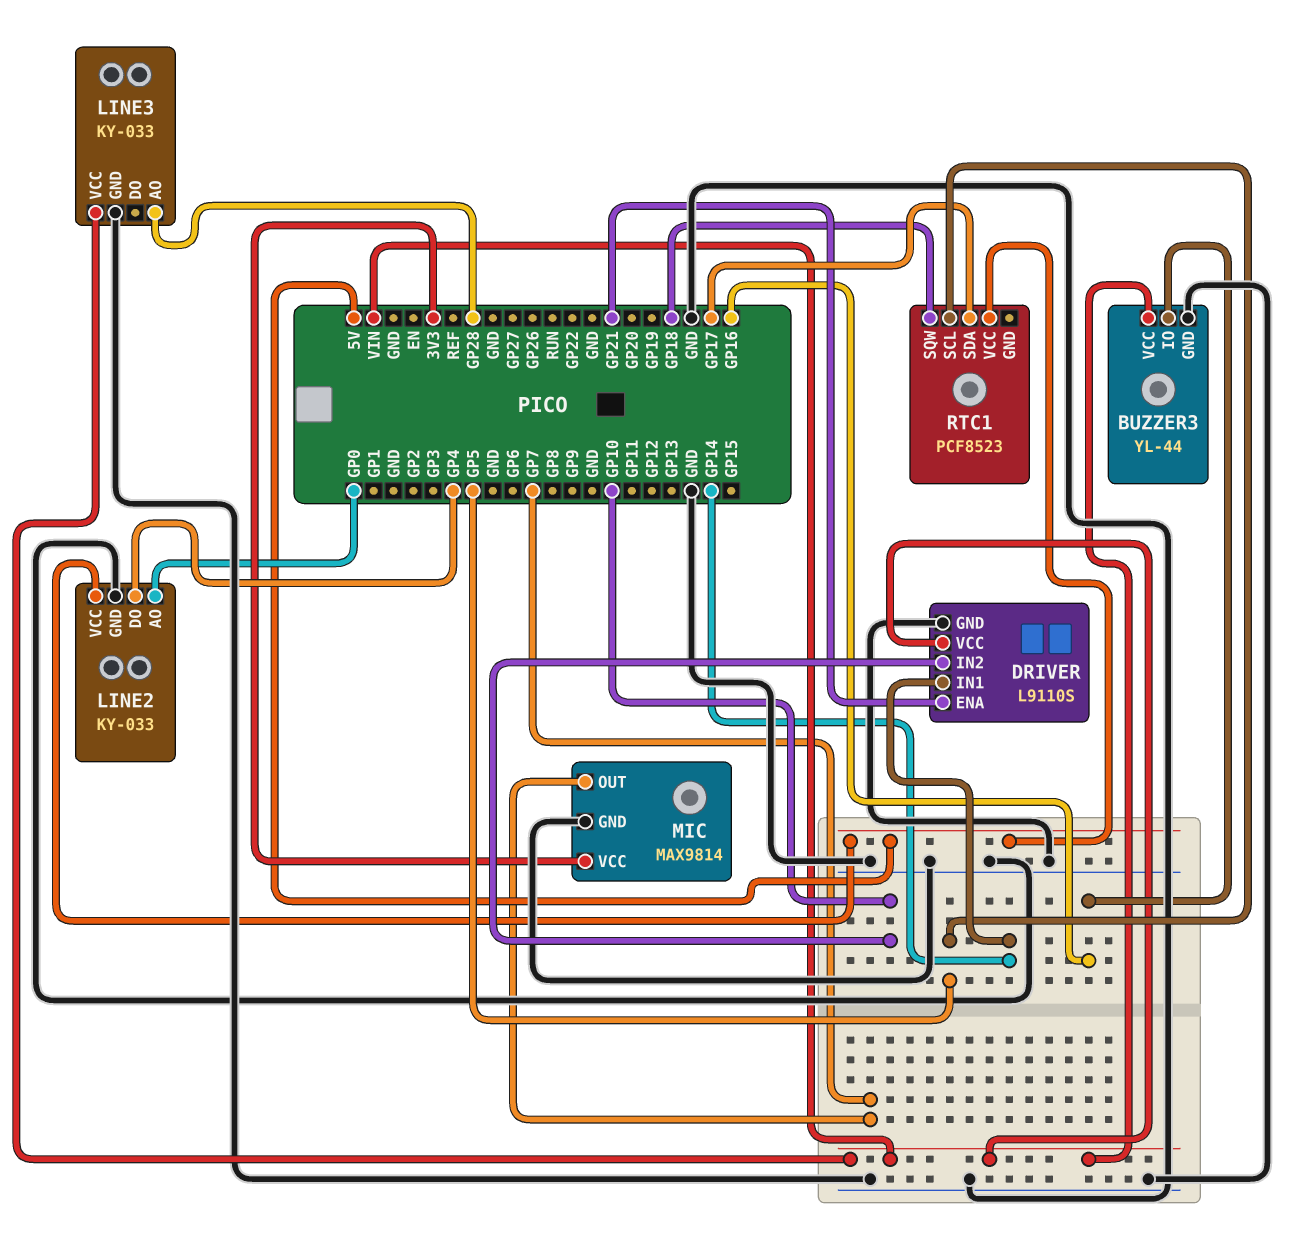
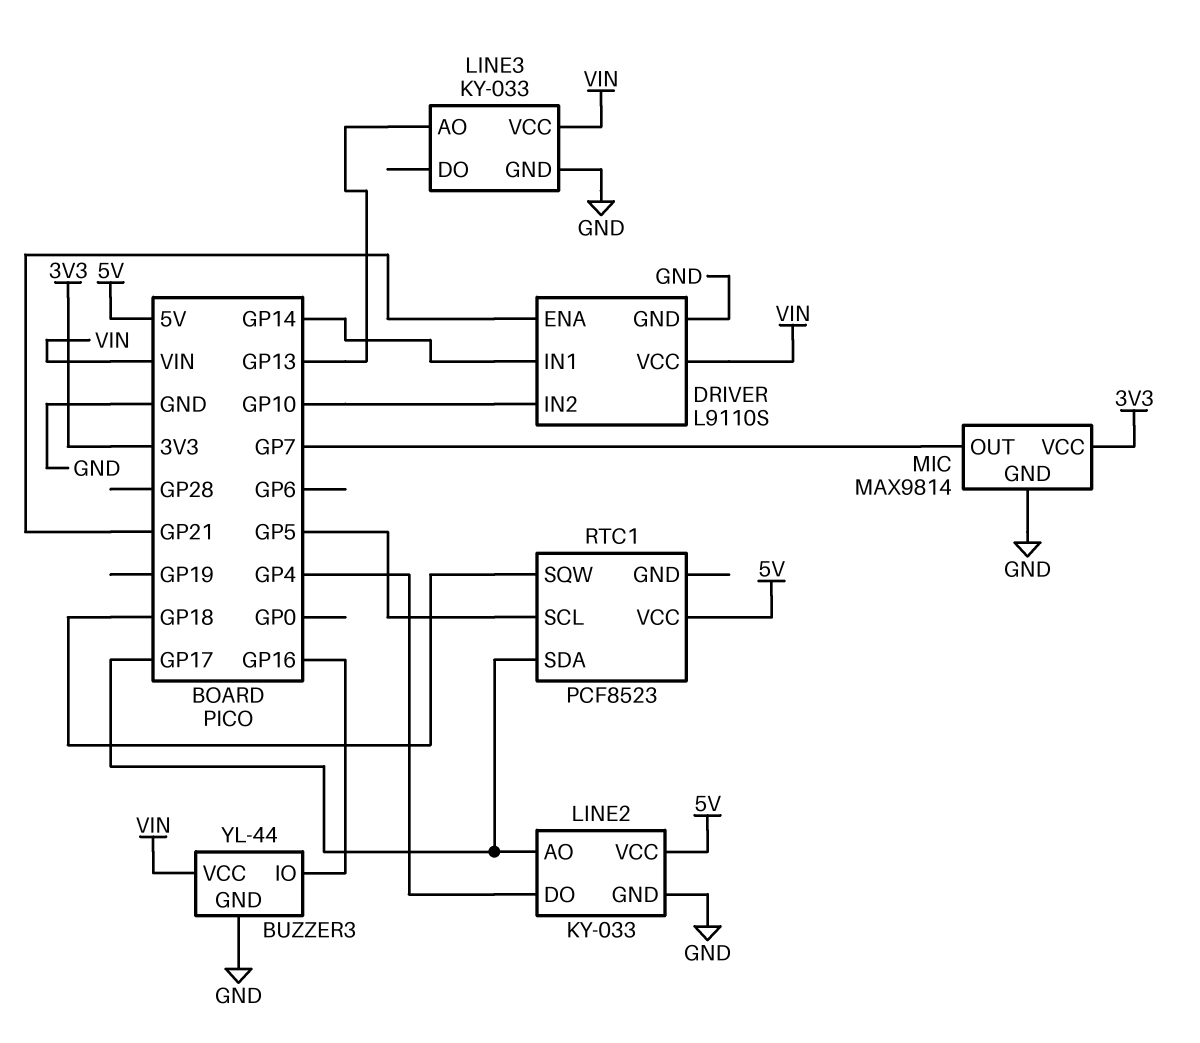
LINE2 pin AO: GP0 -> GP17
LINE3 pin AO: GP28 -> GP13

